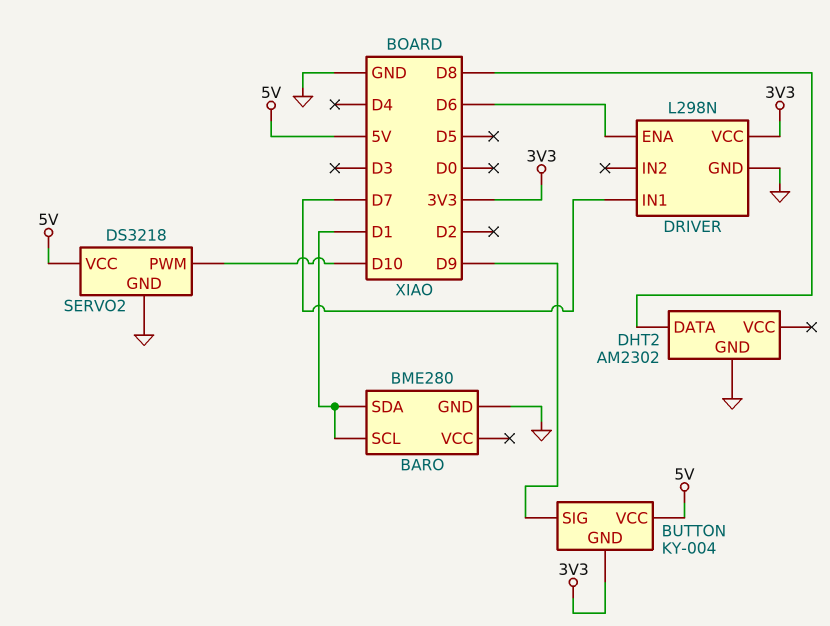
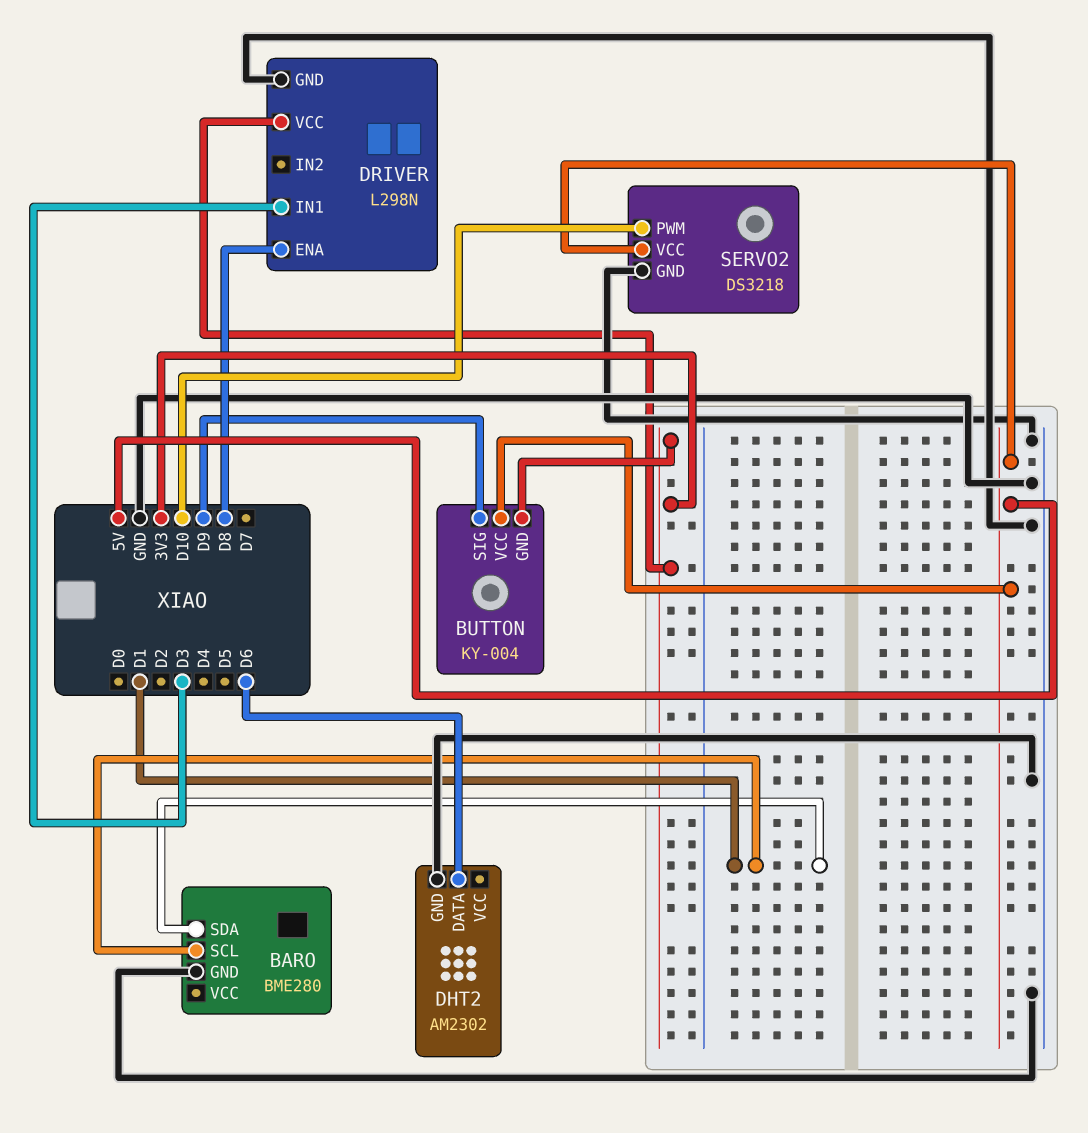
DHT2 pin DATA: D8 -> D6
DRIVER pin ENA: D6 -> D8
DRIVER pin IN1: D7 -> D3

